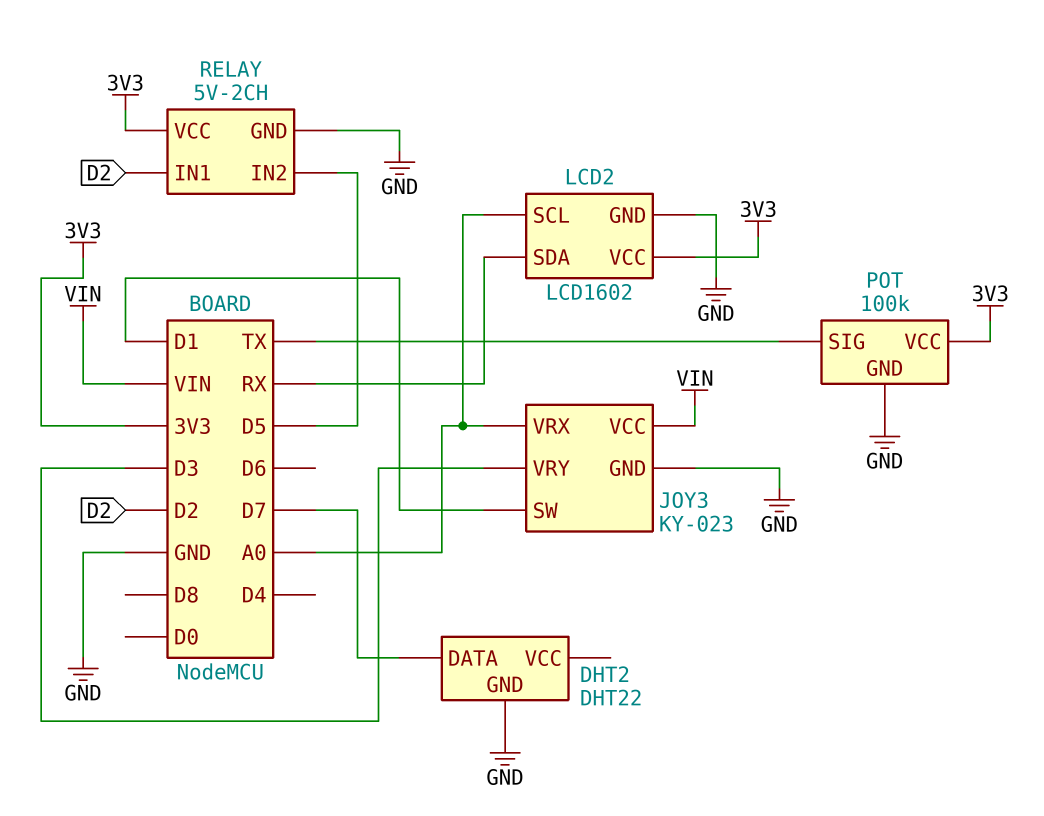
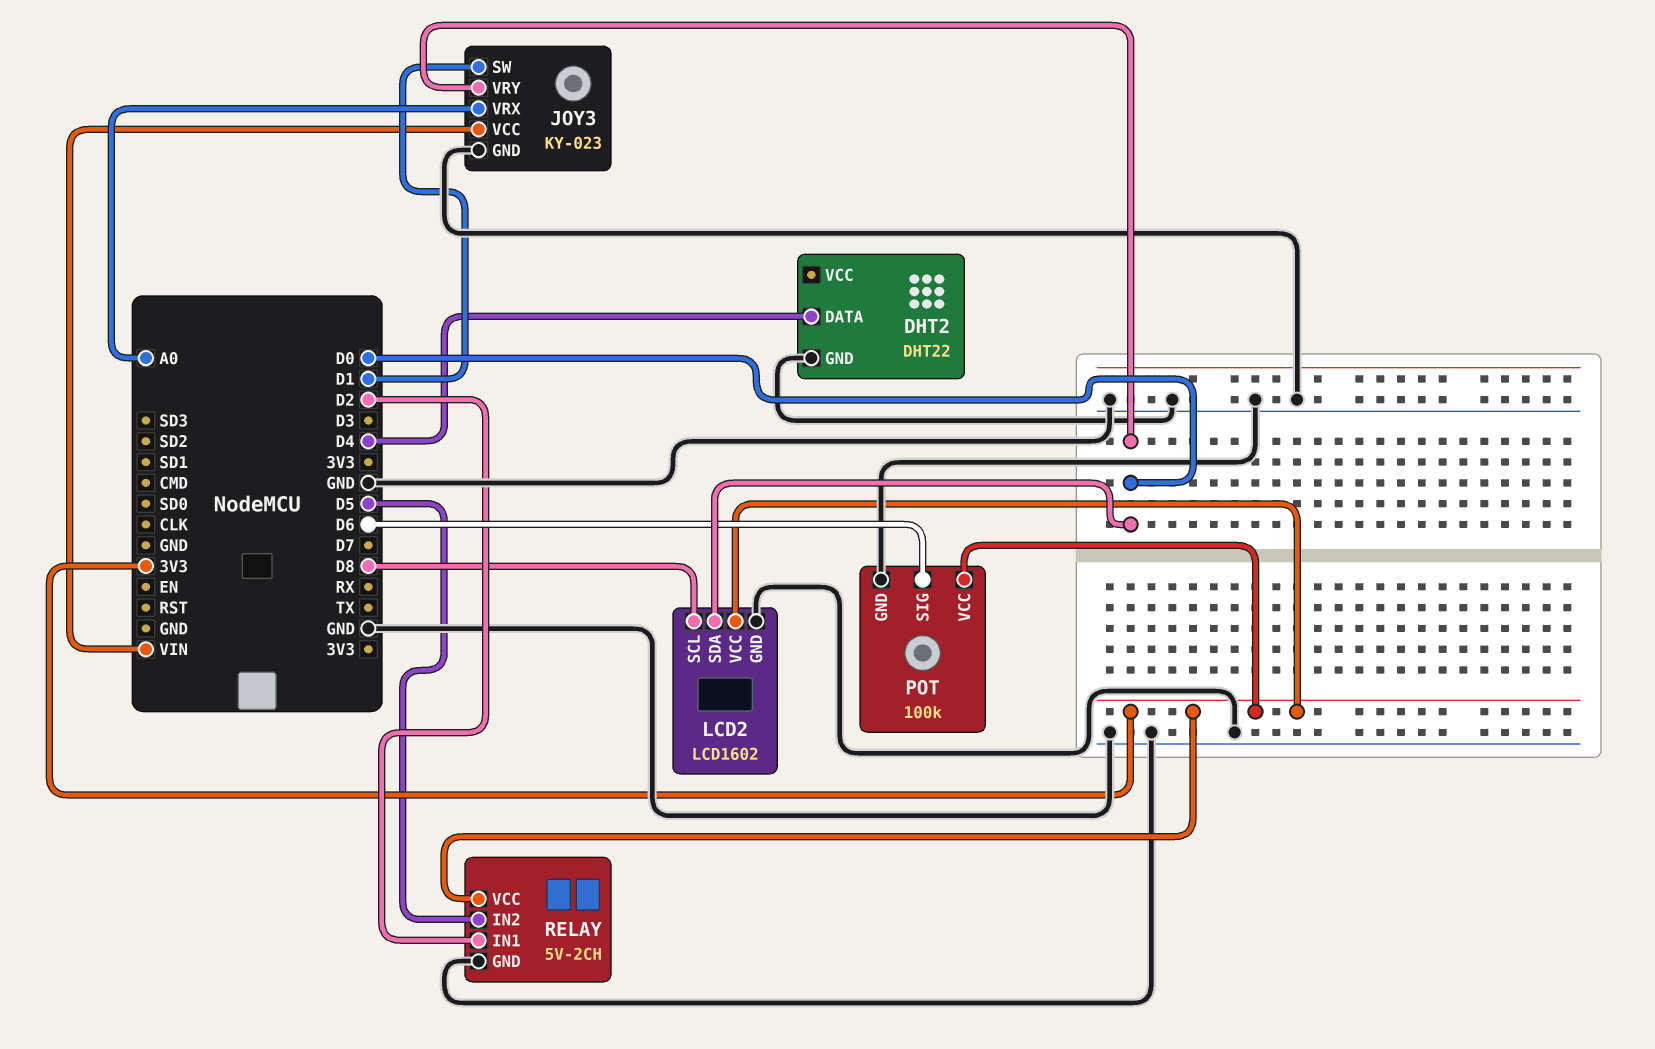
DHT2 pin DATA: D7 -> D4
JOY3 pin VRY: D3 -> D0
LCD2 pin SCL: A0 -> D8
LCD2 pin SDA: RX -> D0
POT pin SIG: TX -> D6

